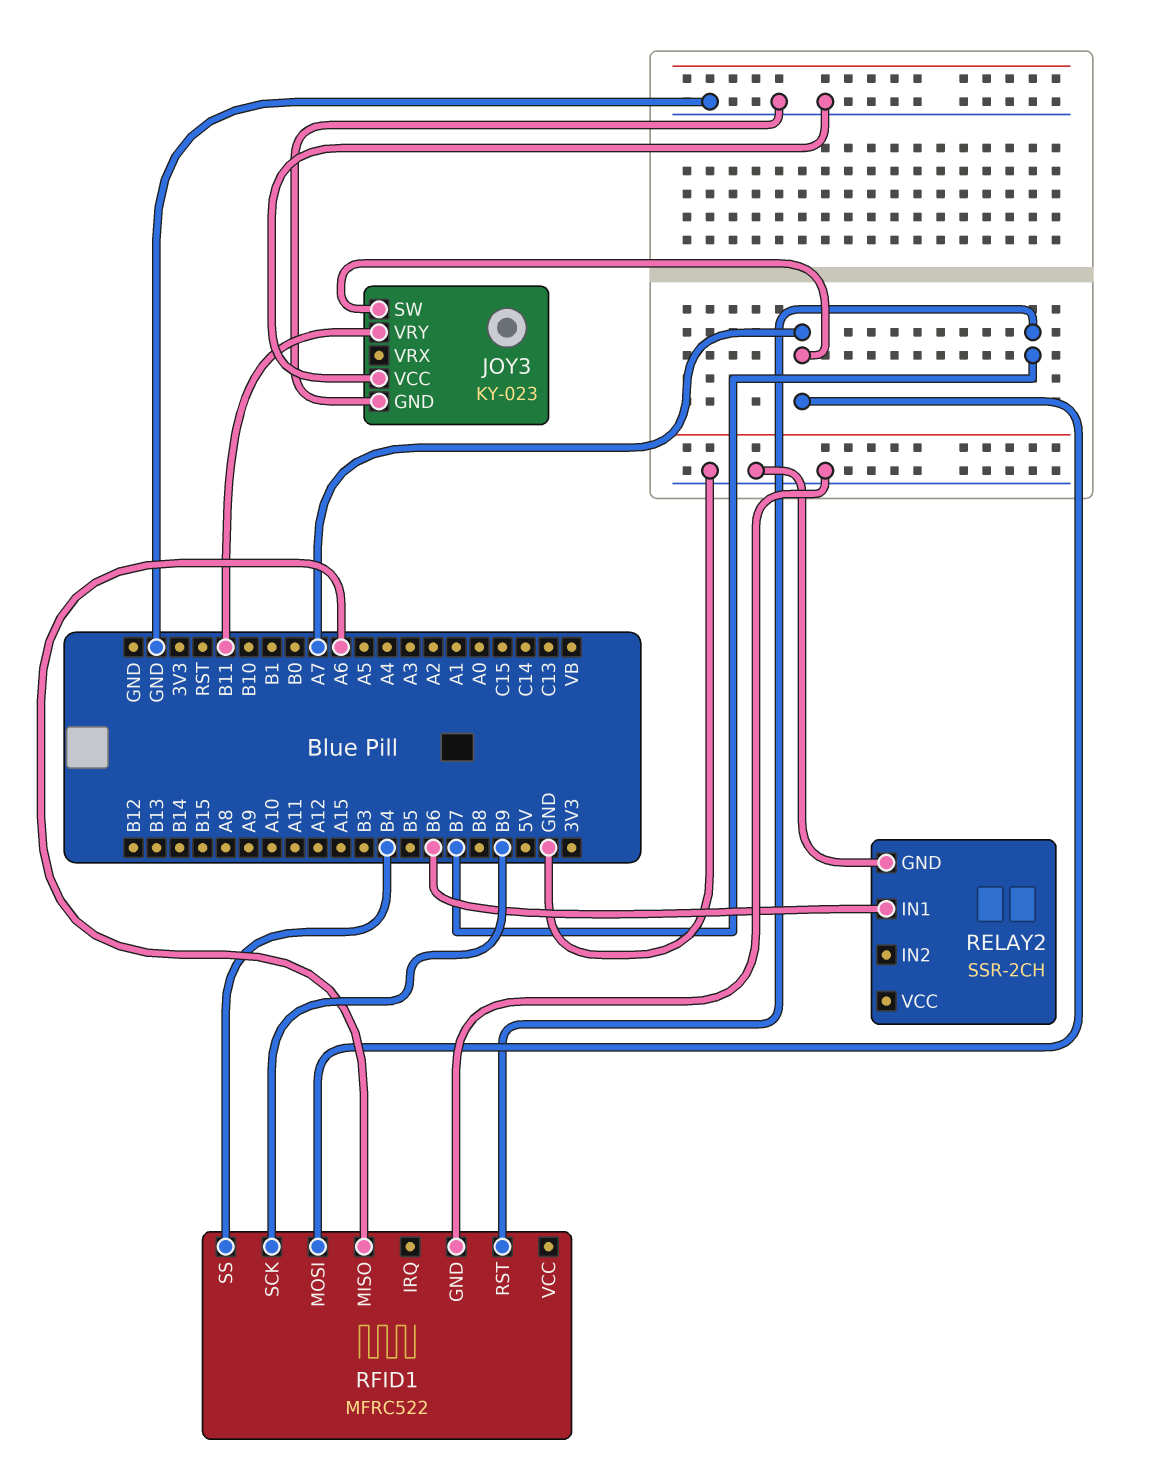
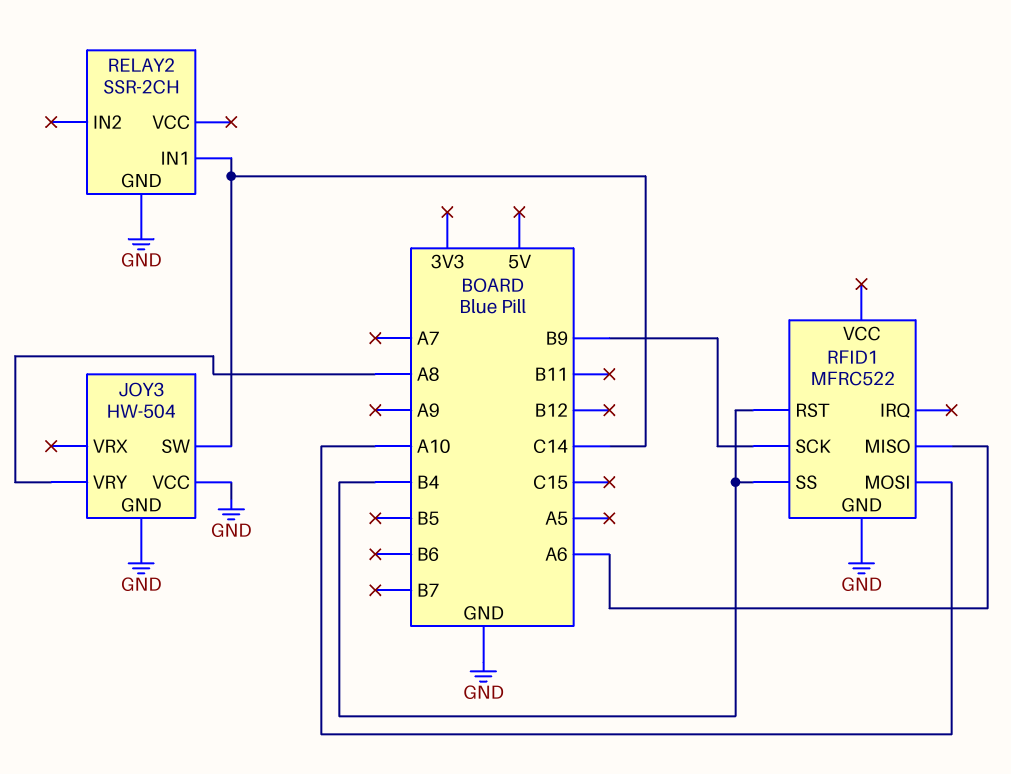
JOY3: KY-023 -> HW-504
JOY3 pin SW: A7 -> C14
JOY3 pin VRY: B11 -> A8
RELAY2 pin IN1: B6 -> C14
RFID1 pin MOSI: A7 -> A10
RFID1 pin RST: B7 -> B4

